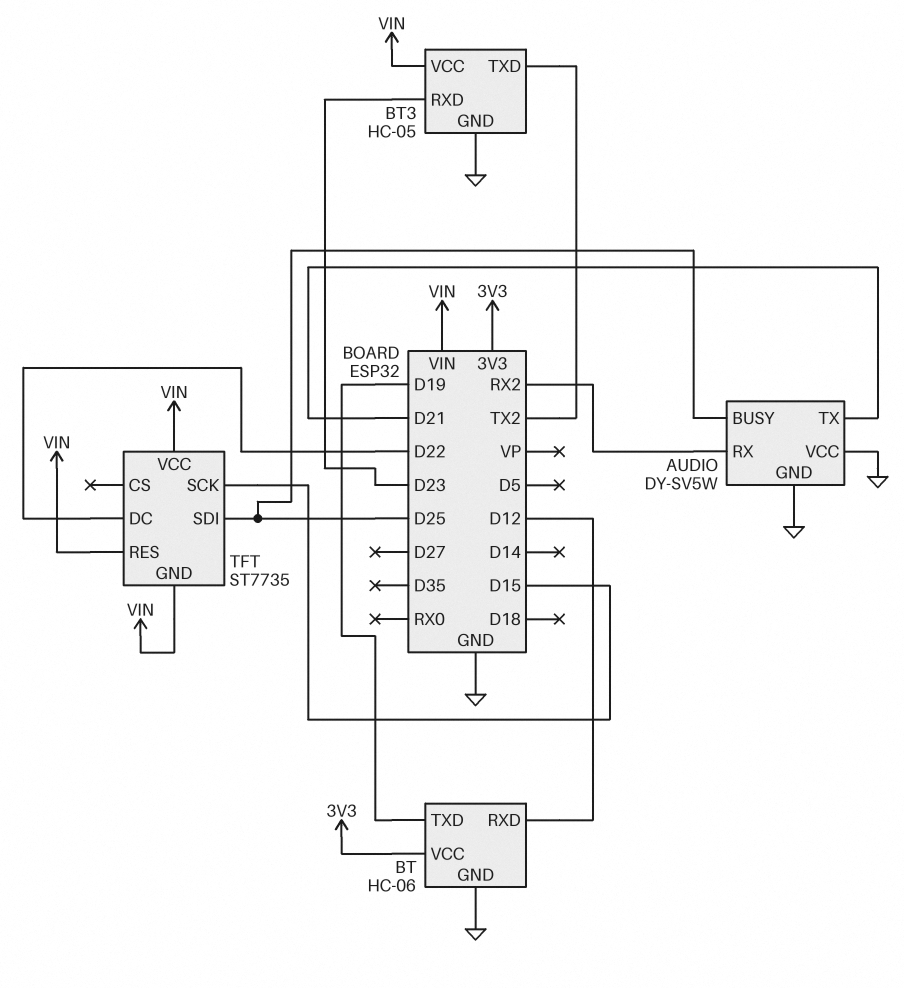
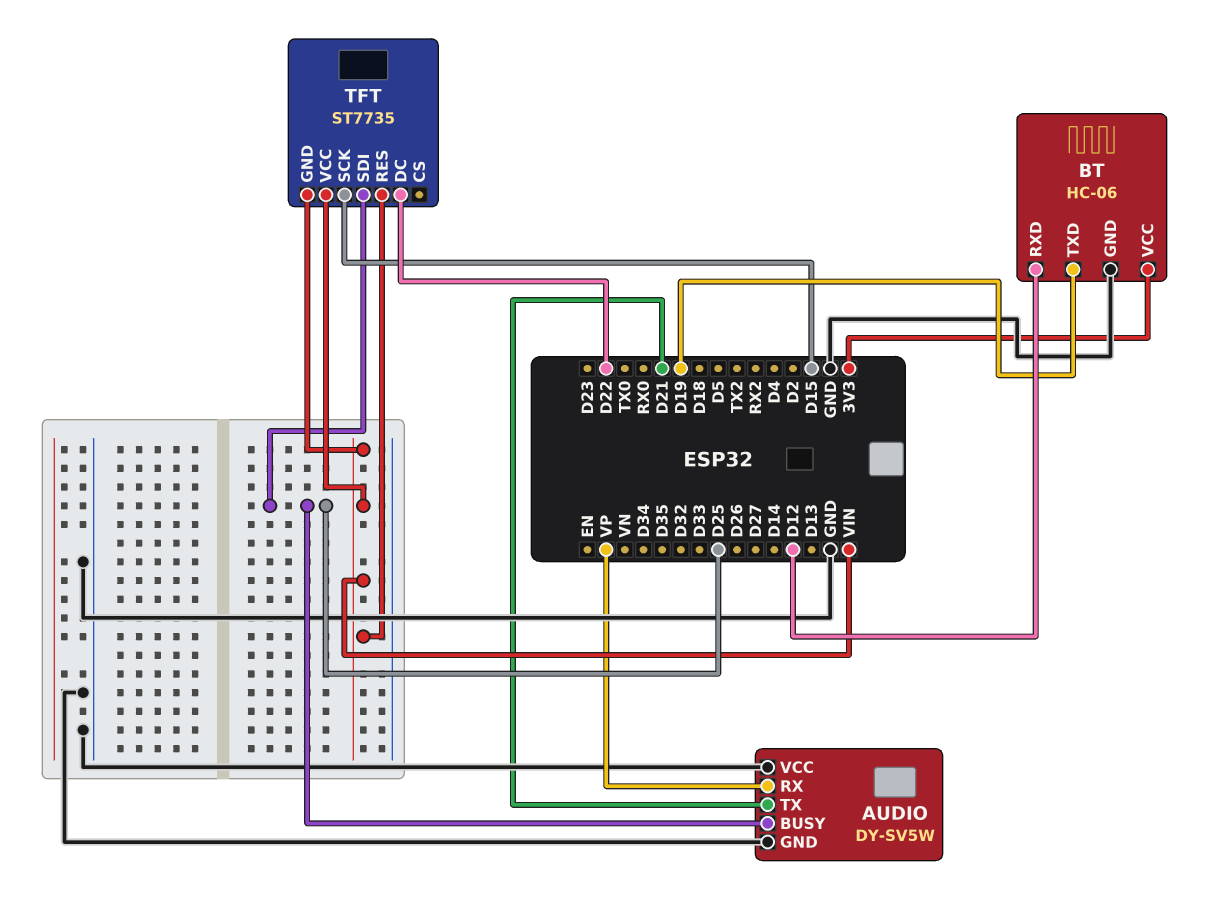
AUDIO pin RX: RX2 -> VP
BT3: HC-05 -> none
BT3 pin GND: GND -> none
BT3 pin RXD: D23 -> none
BT3 pin TXD: TX2 -> none
BT3 pin VCC: VIN -> none

